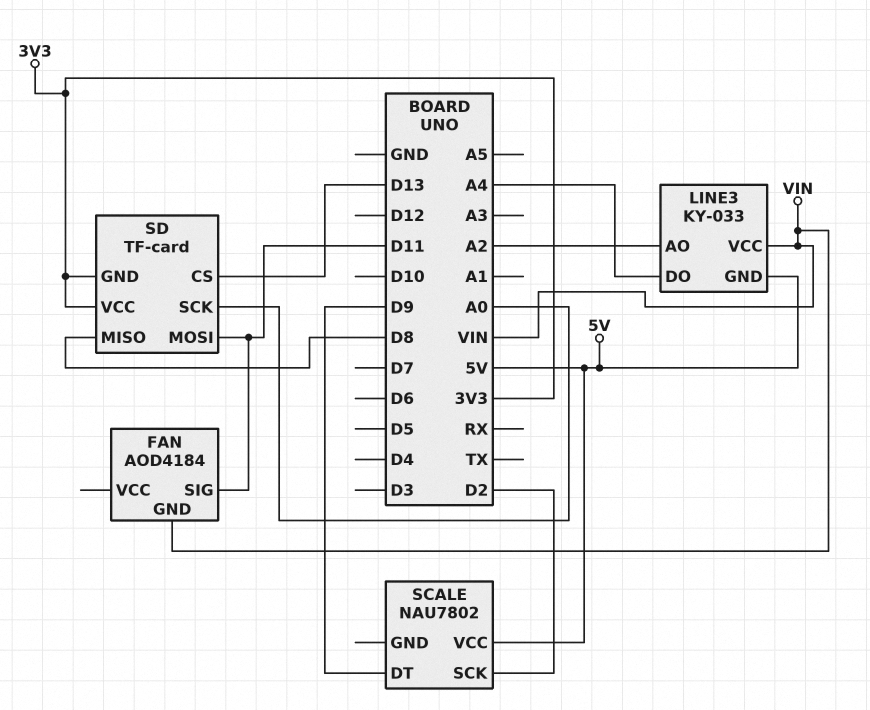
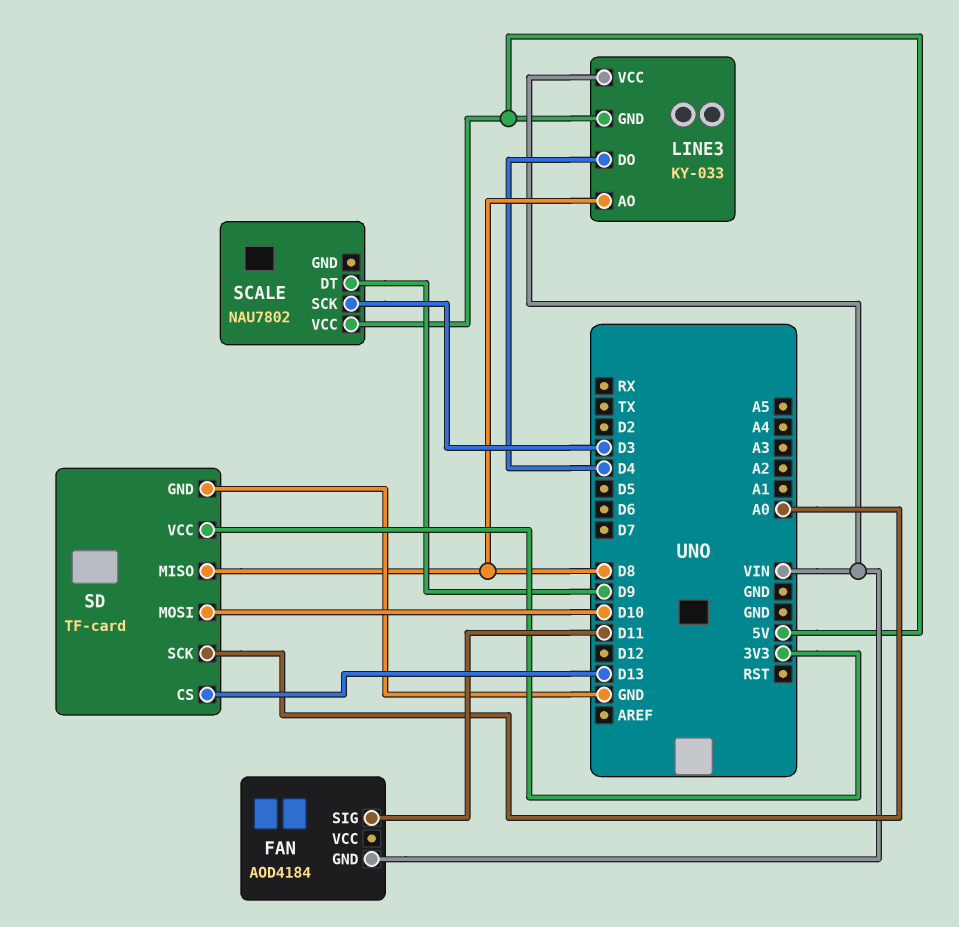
LINE3 pin AO: A2 -> D8
LINE3 pin DO: A4 -> D4
SCALE pin SCK: D2 -> D3
SD pin GND: 3V3 -> GND
SD pin MOSI: D11 -> D10

